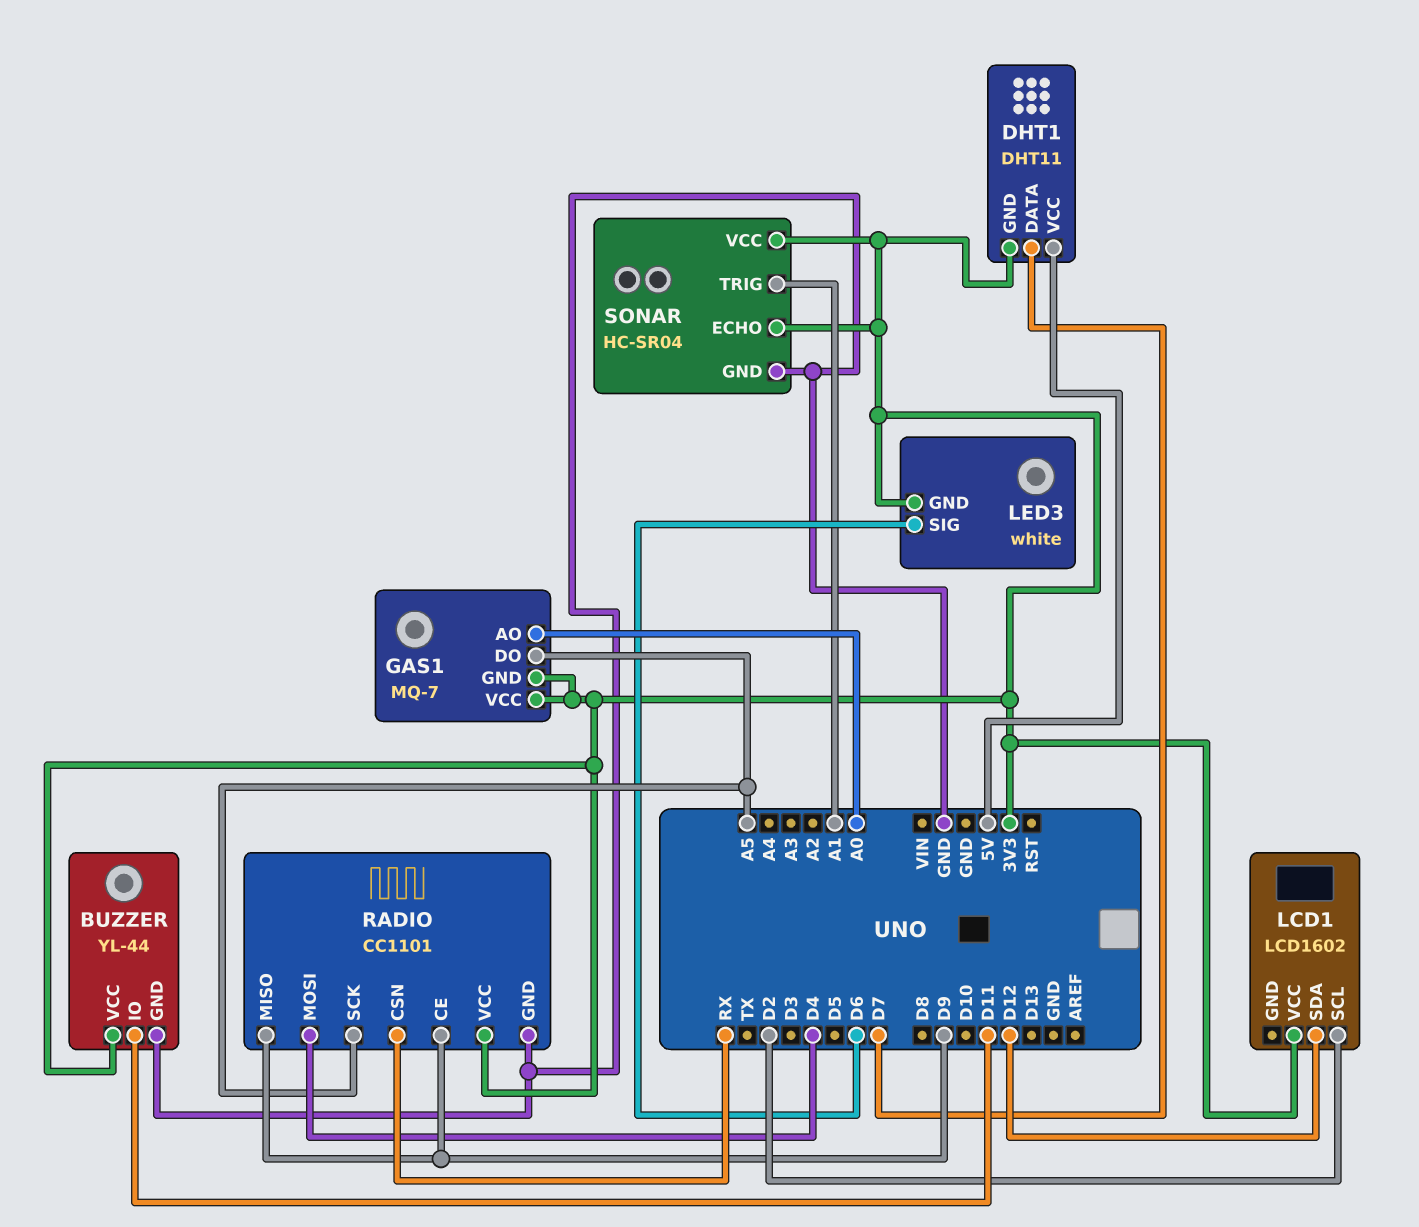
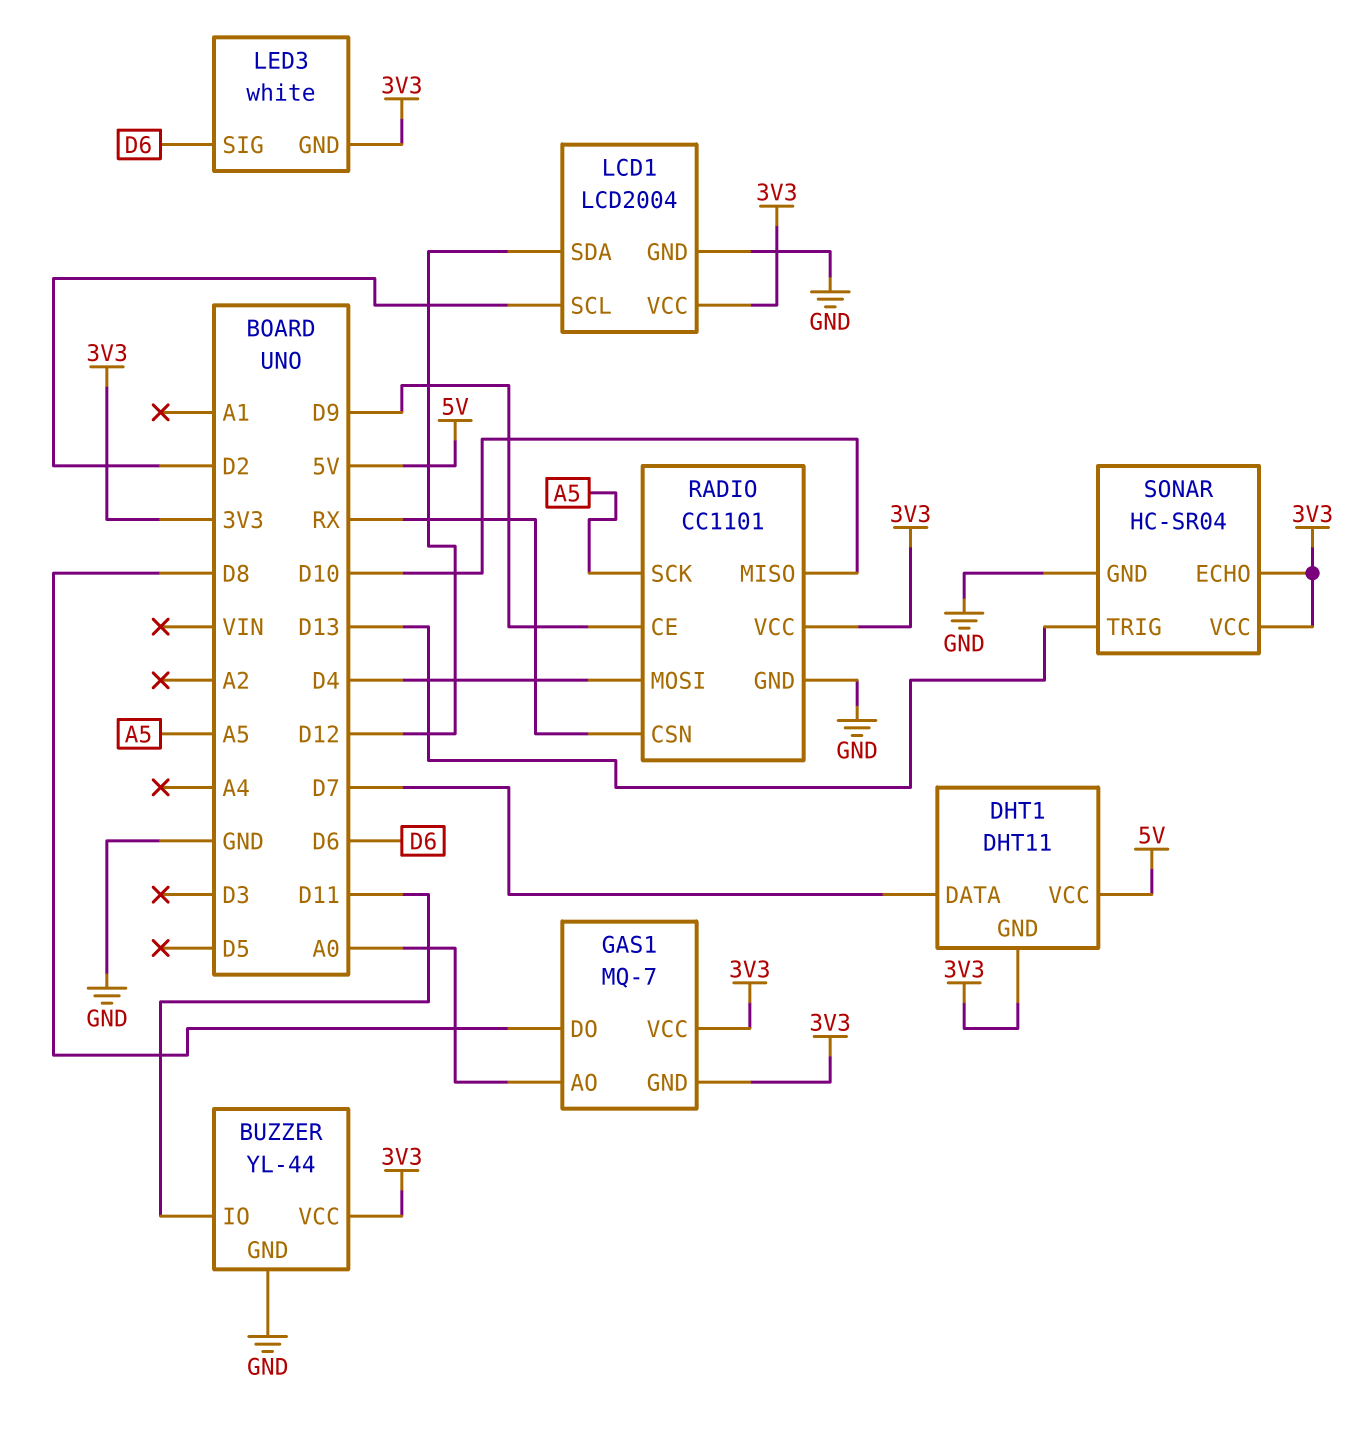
GAS1 pin DO: A5 -> D8
LCD1: LCD1602 -> LCD2004
LCD1 pin GND: none -> GND
RADIO pin MISO: D9 -> D10
SONAR pin TRIG: A1 -> D13

